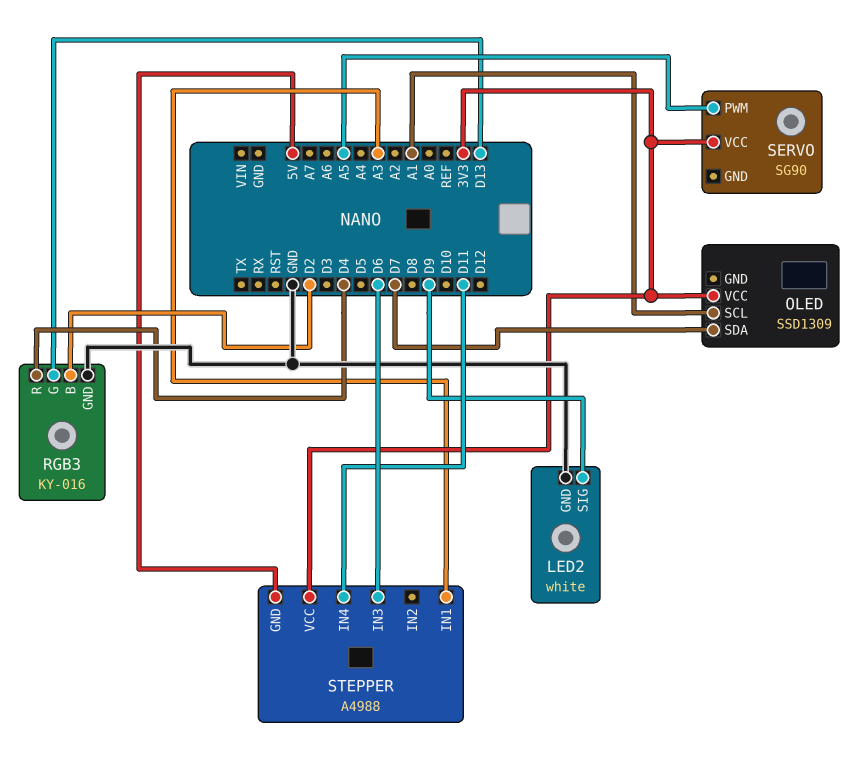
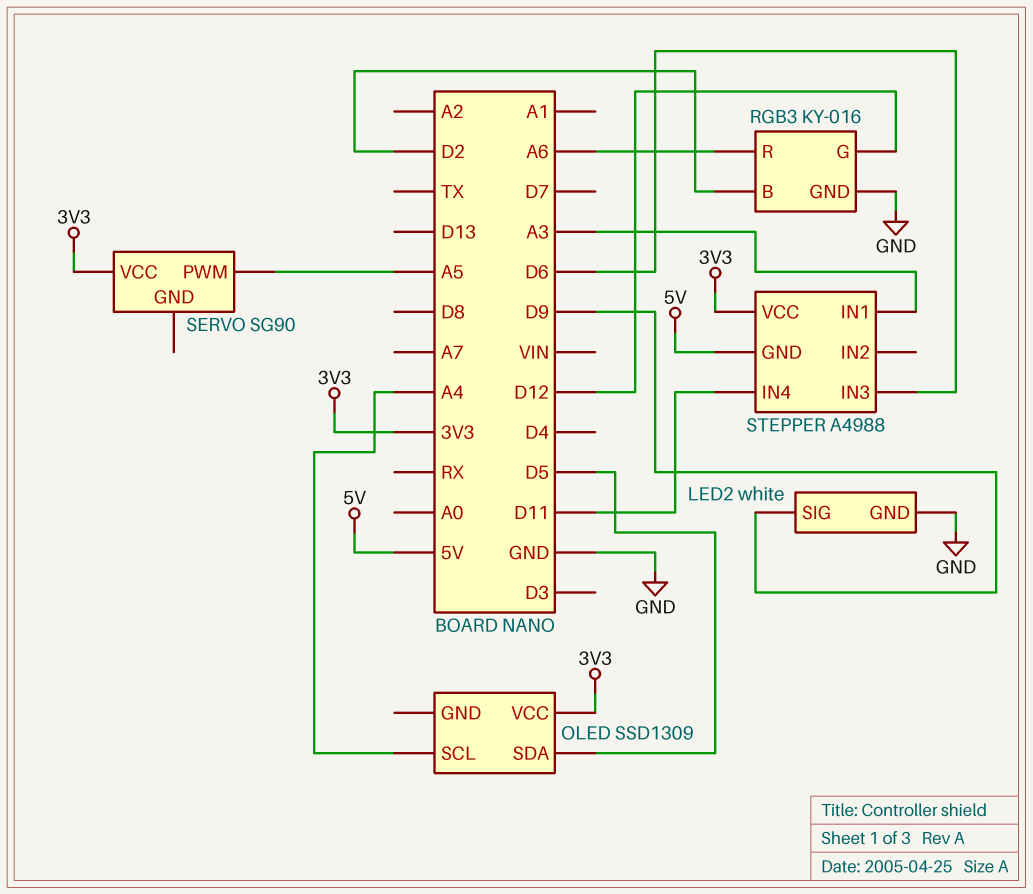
OLED pin SCL: A1 -> A4
OLED pin SDA: D7 -> D5
RGB3 pin G: D13 -> D12
RGB3 pin R: D4 -> A6

